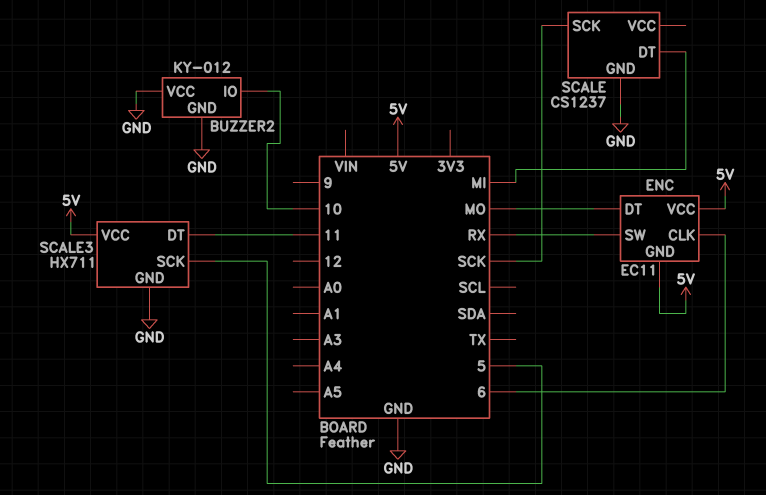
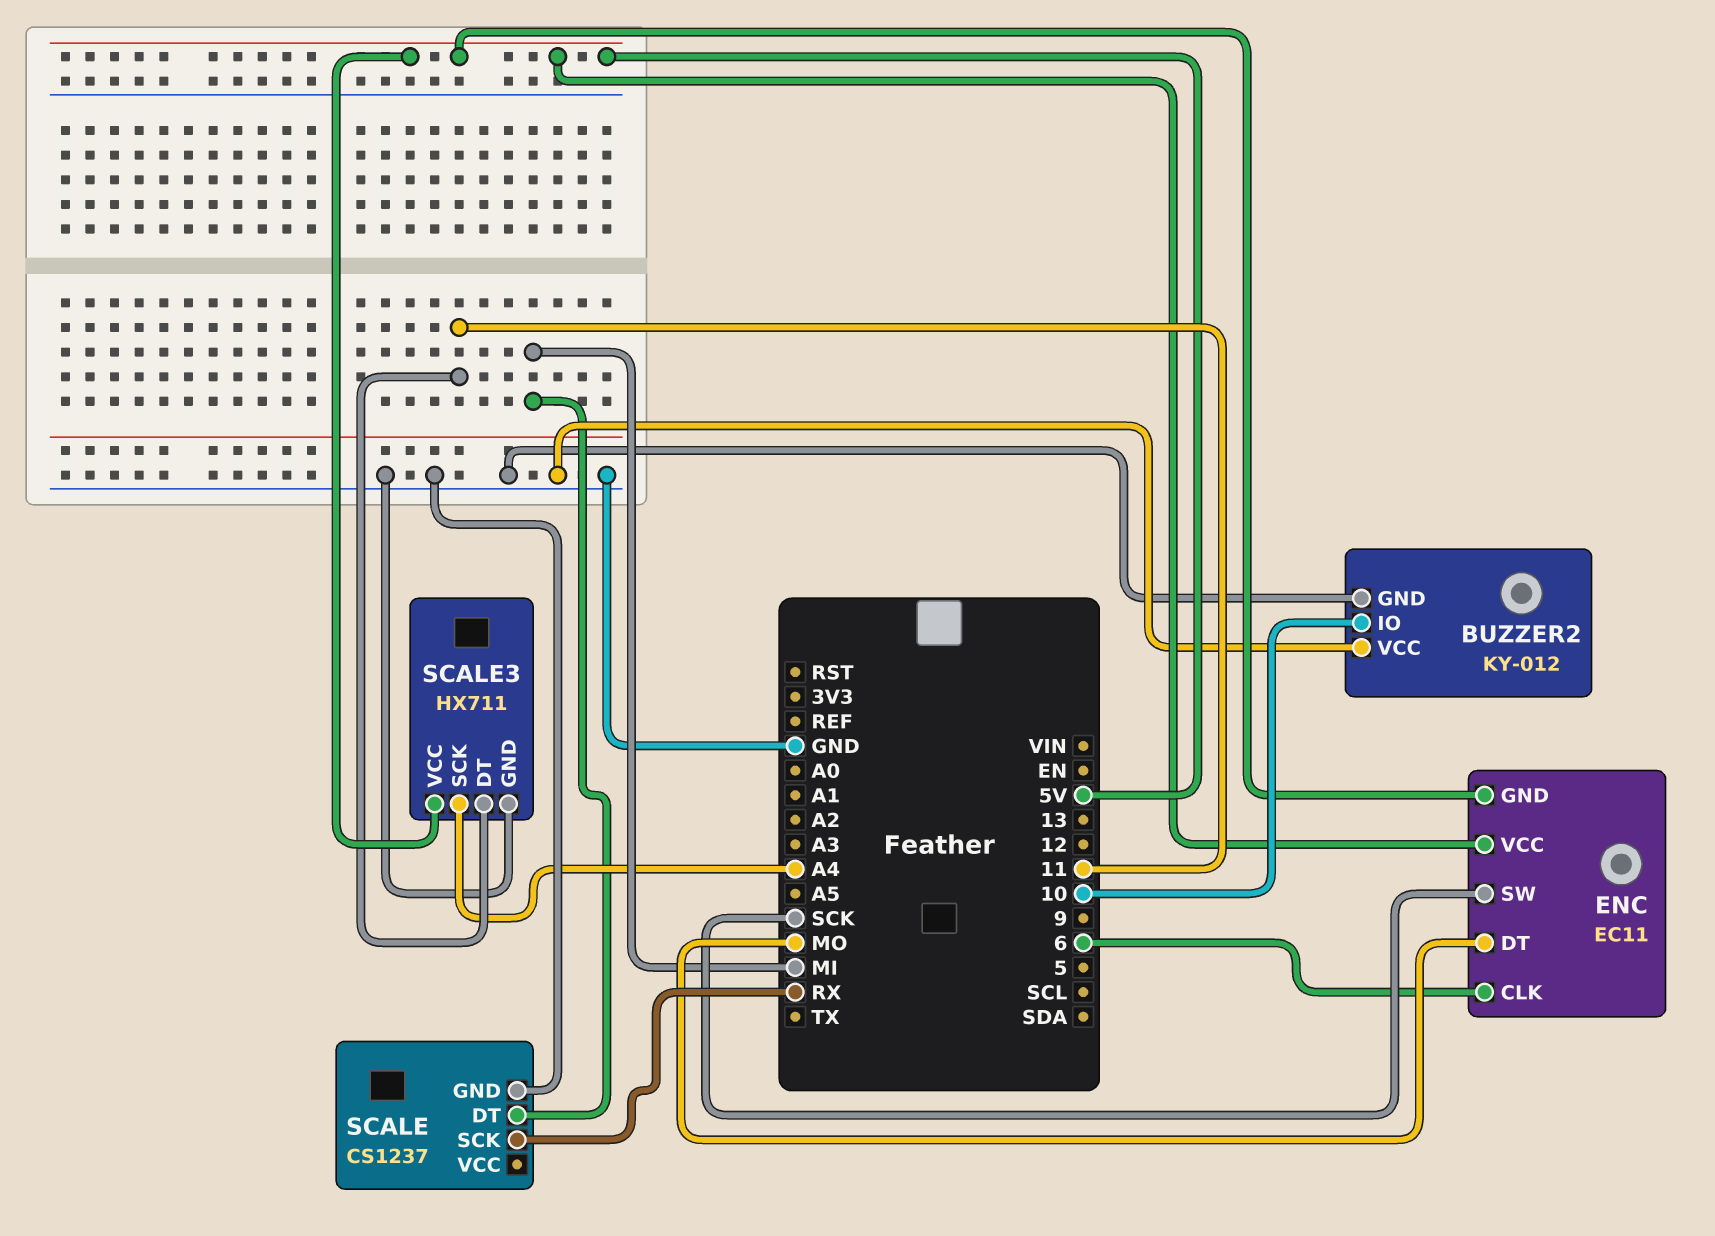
ENC pin SW: RX -> SCK
SCALE pin SCK: SCK -> RX
SCALE3 pin SCK: 5 -> A4

